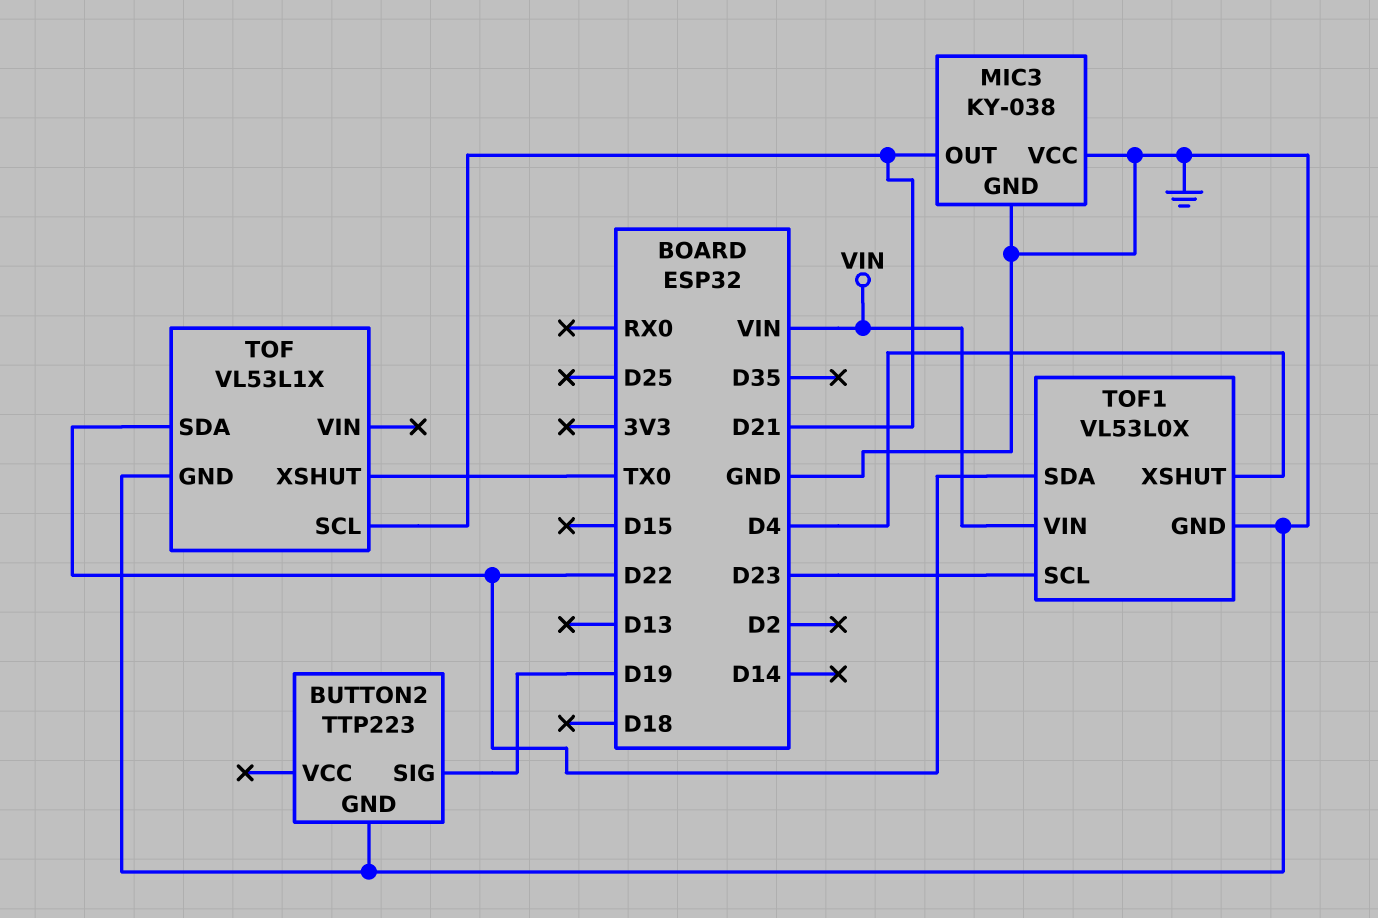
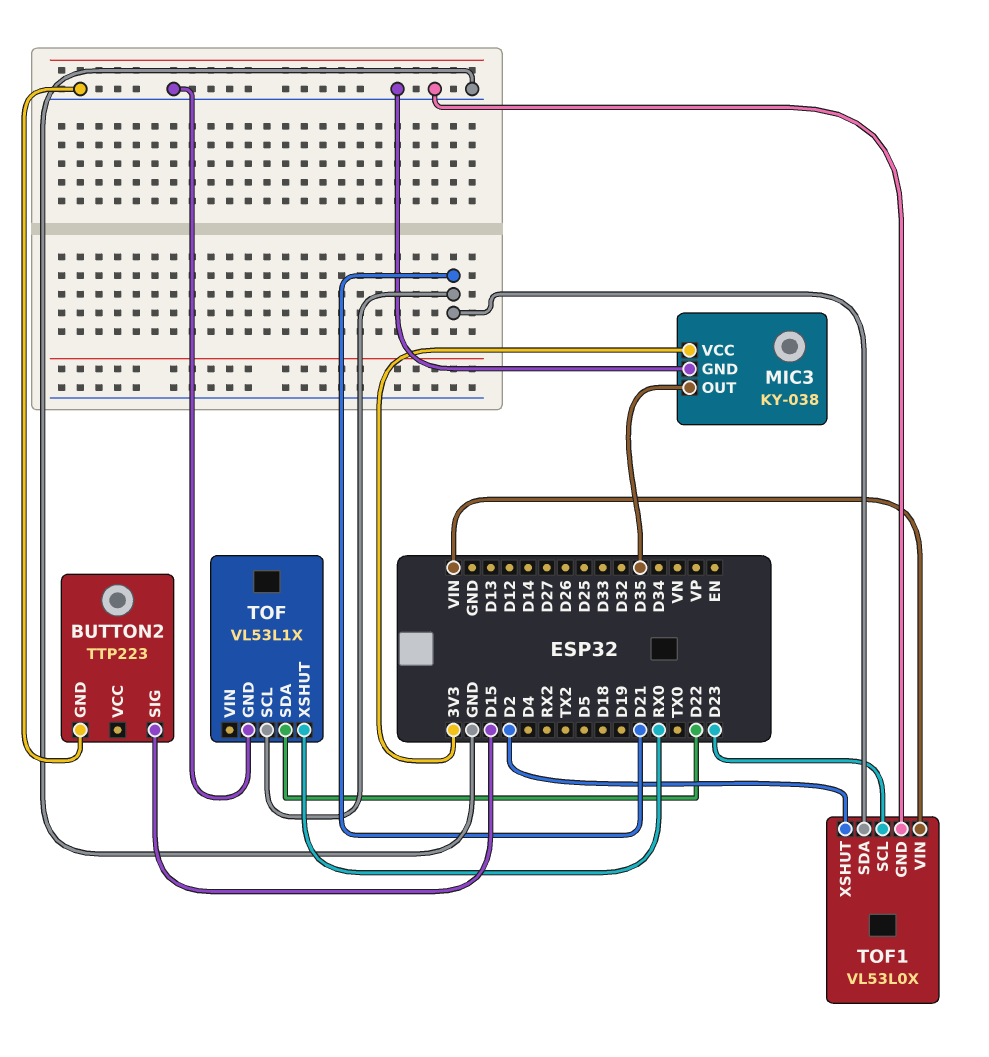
BUTTON2 pin SIG: D19 -> D15
MIC3 pin OUT: D21 -> D35
MIC3 pin VCC: GND -> 3V3
TOF pin XSHUT: TX0 -> RX0
TOF1 pin SDA: D22 -> D21
TOF1 pin XSHUT: D4 -> D2

